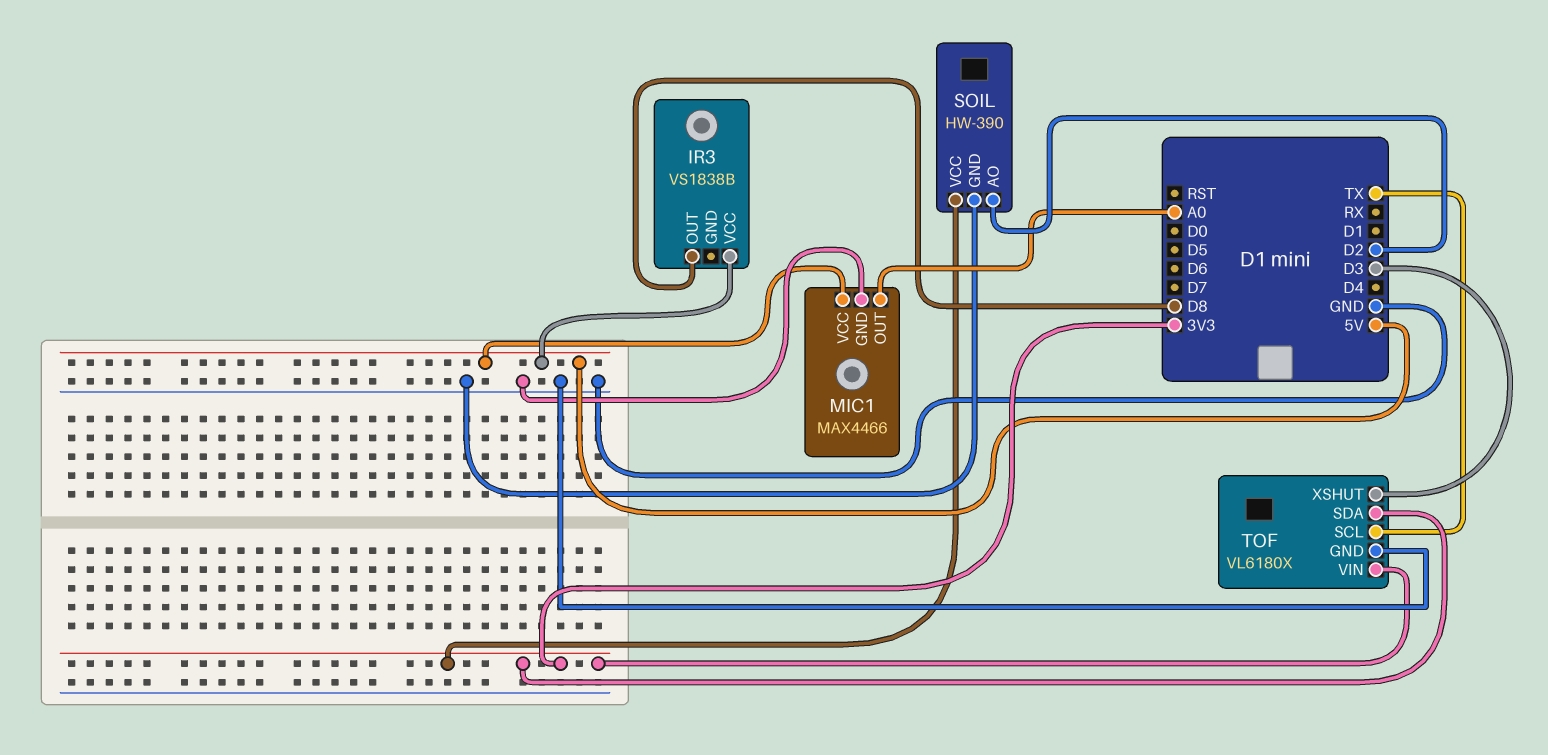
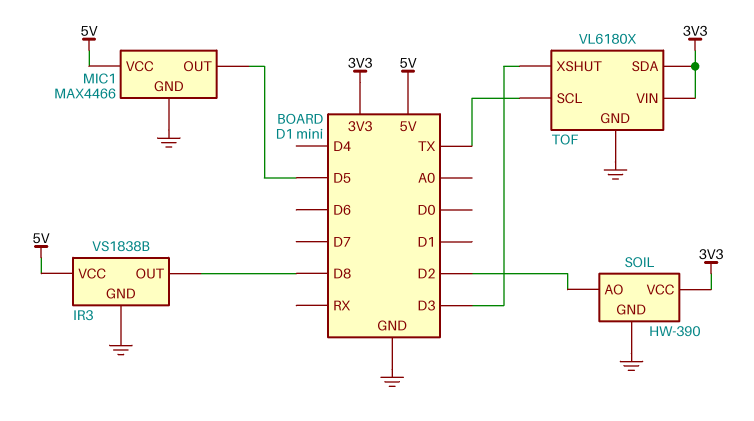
IR3 pin GND: none -> GND
MIC1 pin OUT: A0 -> D5

